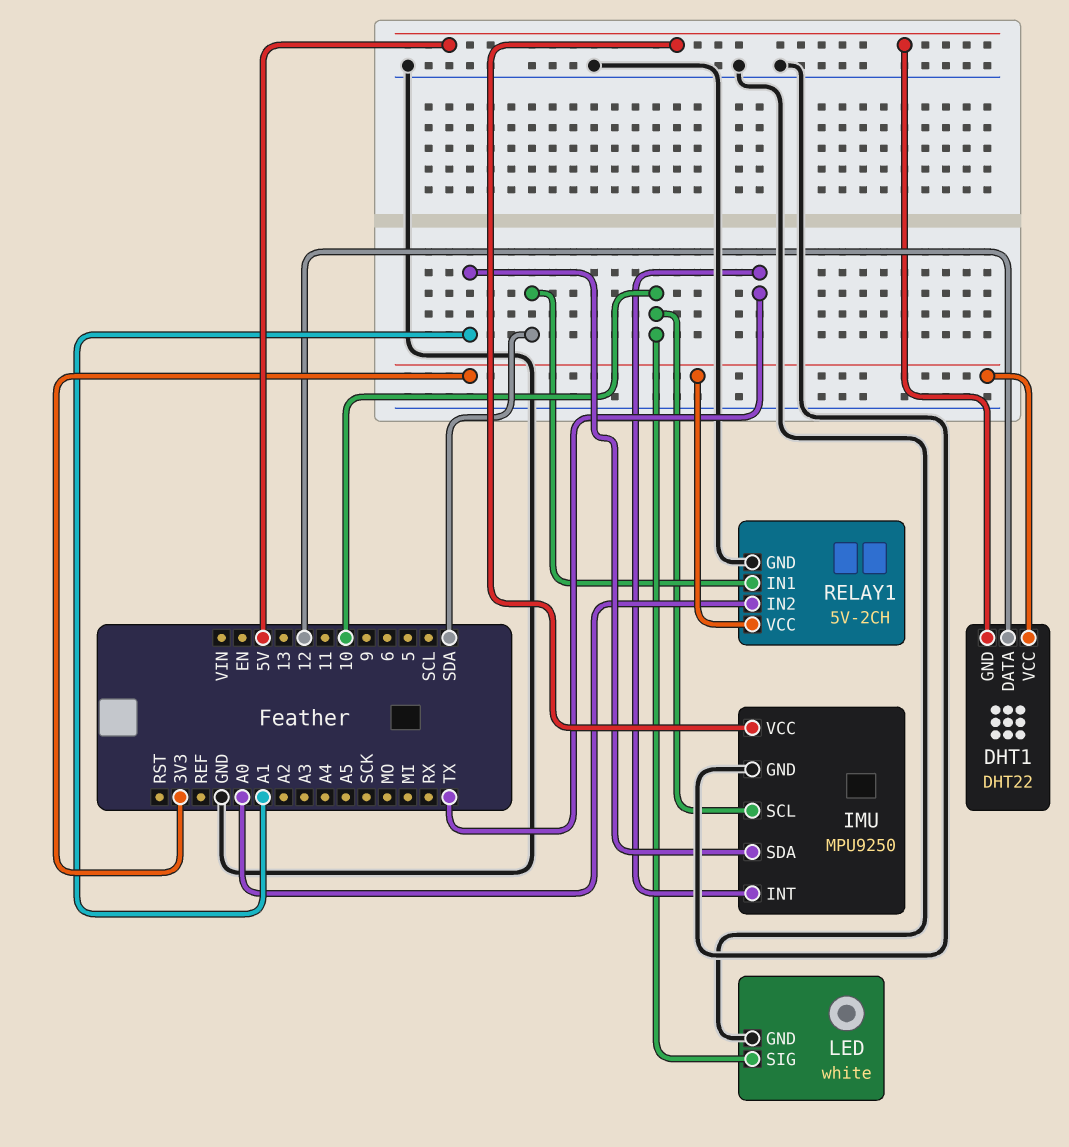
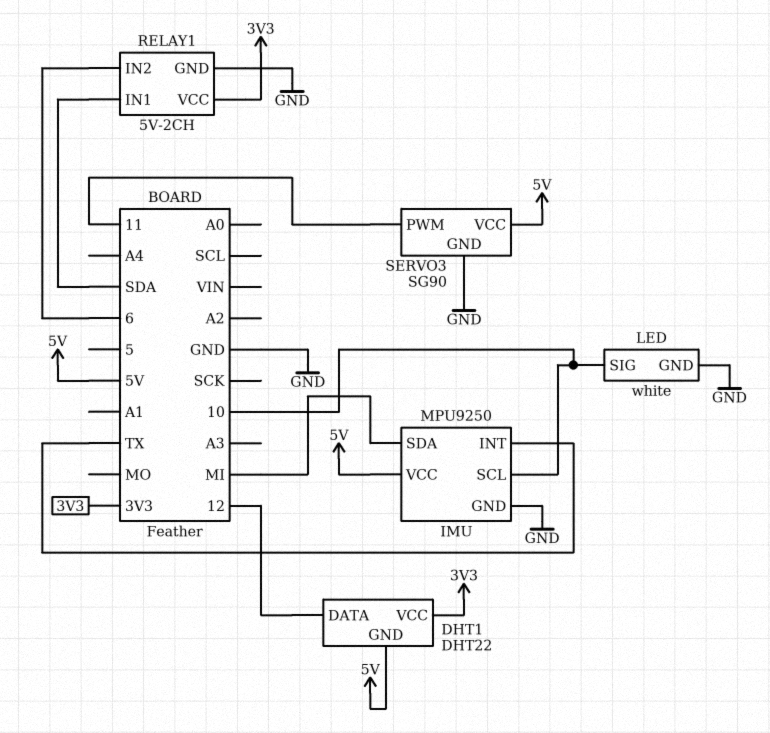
IMU pin SDA: A1 -> MI
RELAY1 pin IN2: A0 -> 6
SERVO3: none -> SG90
SERVO3 pin GND: none -> GND
SERVO3 pin PWM: none -> 11
SERVO3 pin VCC: none -> 5V

